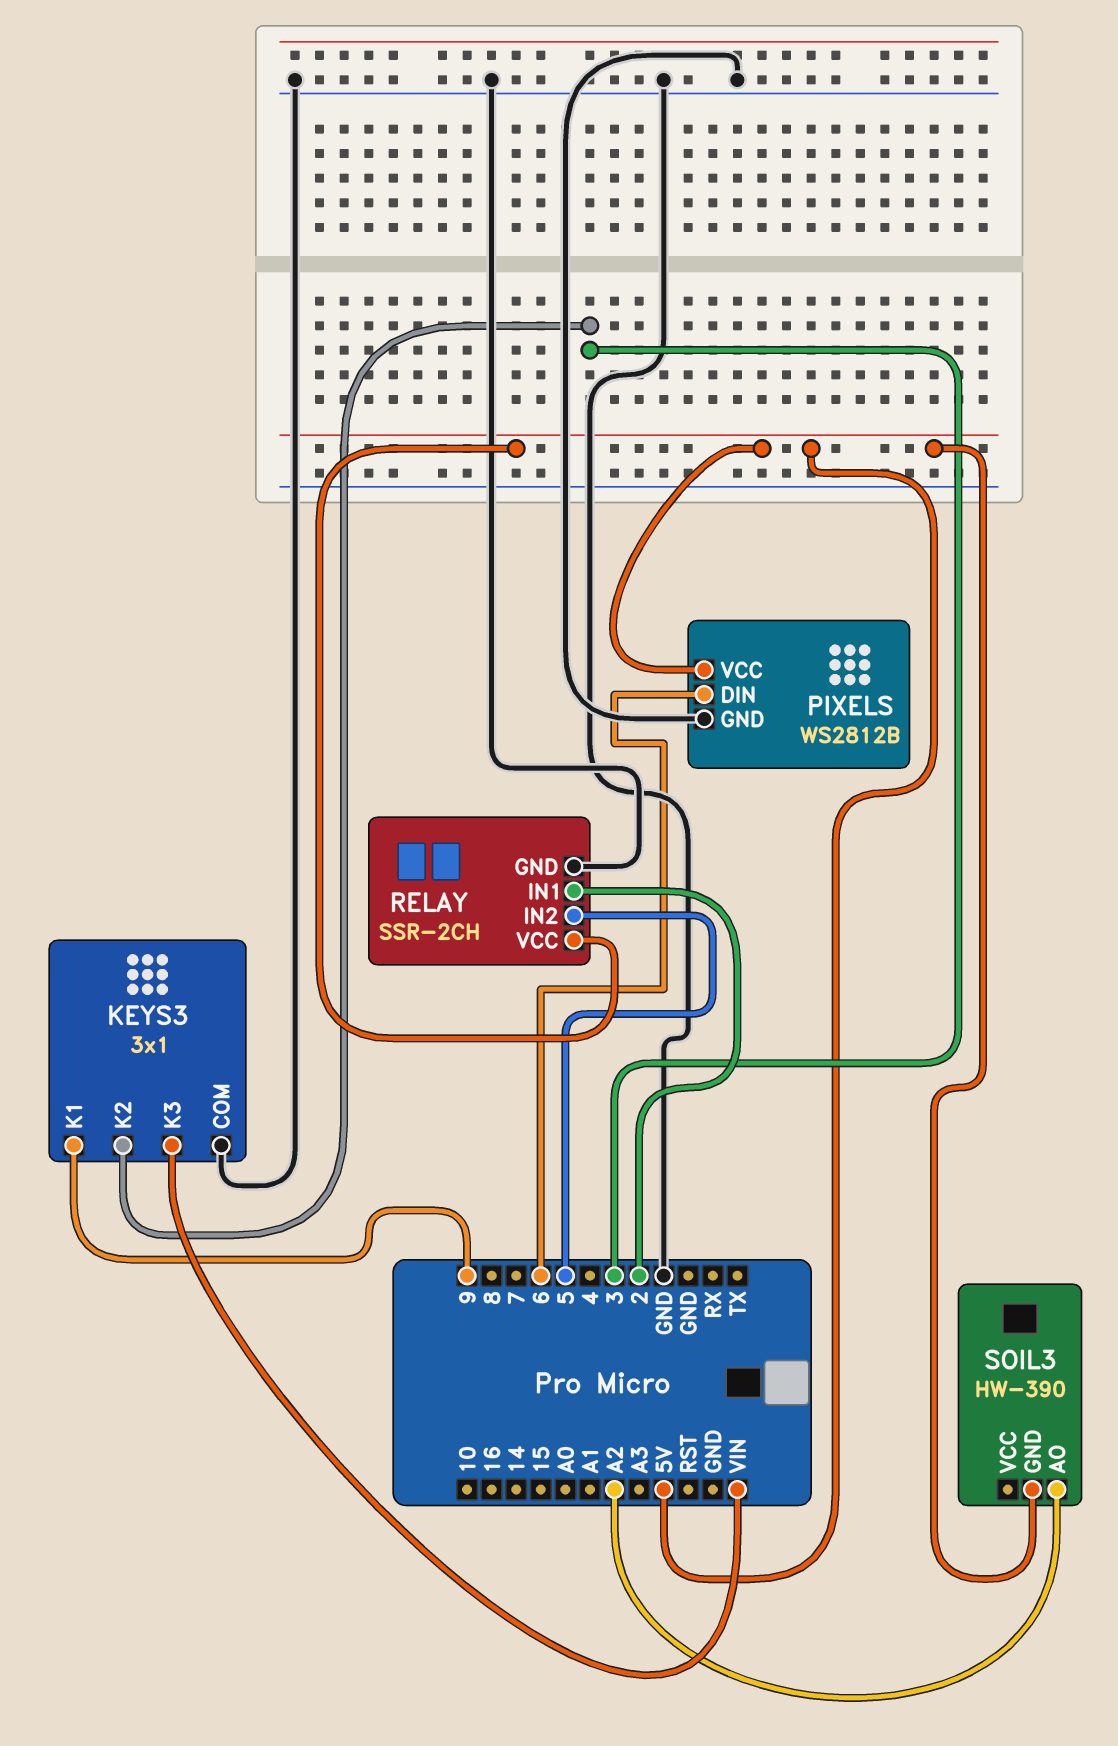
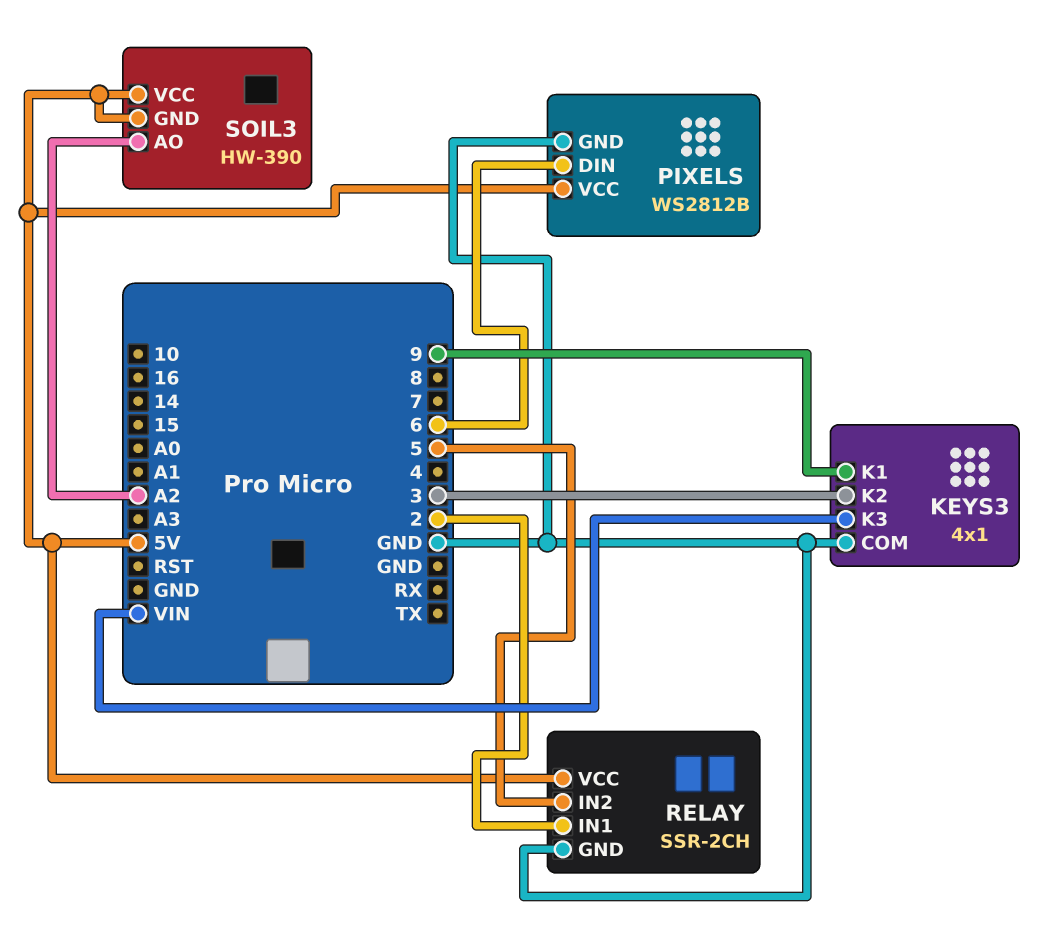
KEYS3: 3x1 -> 4x1
SOIL3 pin VCC: none -> 5V

